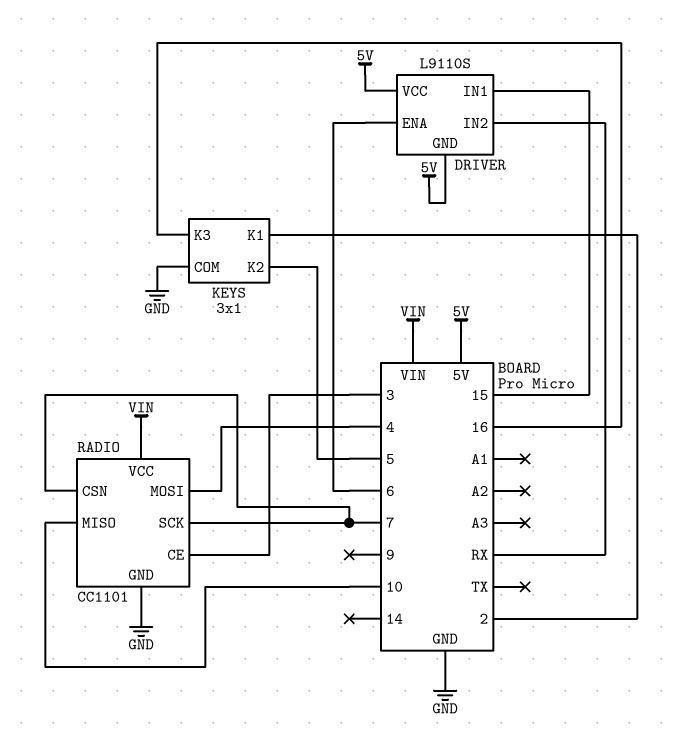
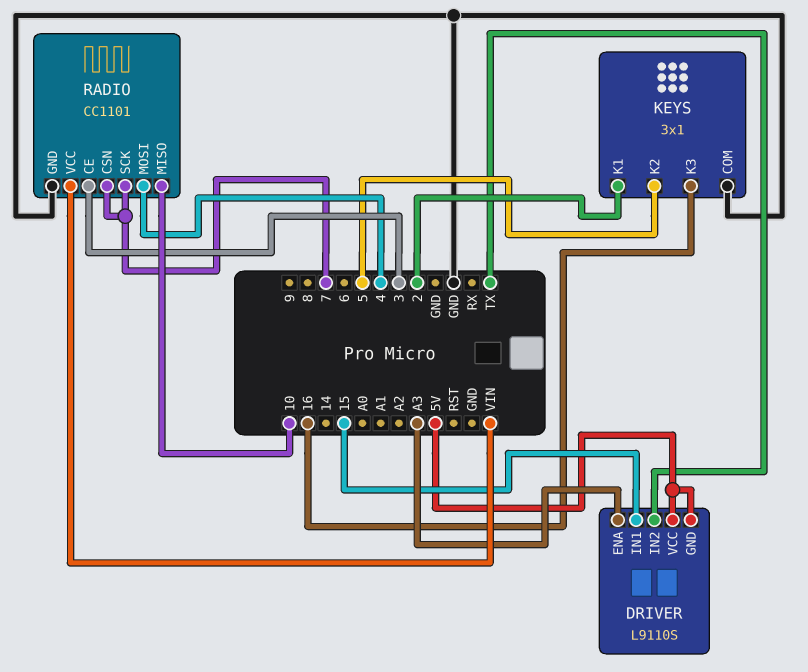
DRIVER pin ENA: 6 -> A3
DRIVER pin IN2: RX -> TX

